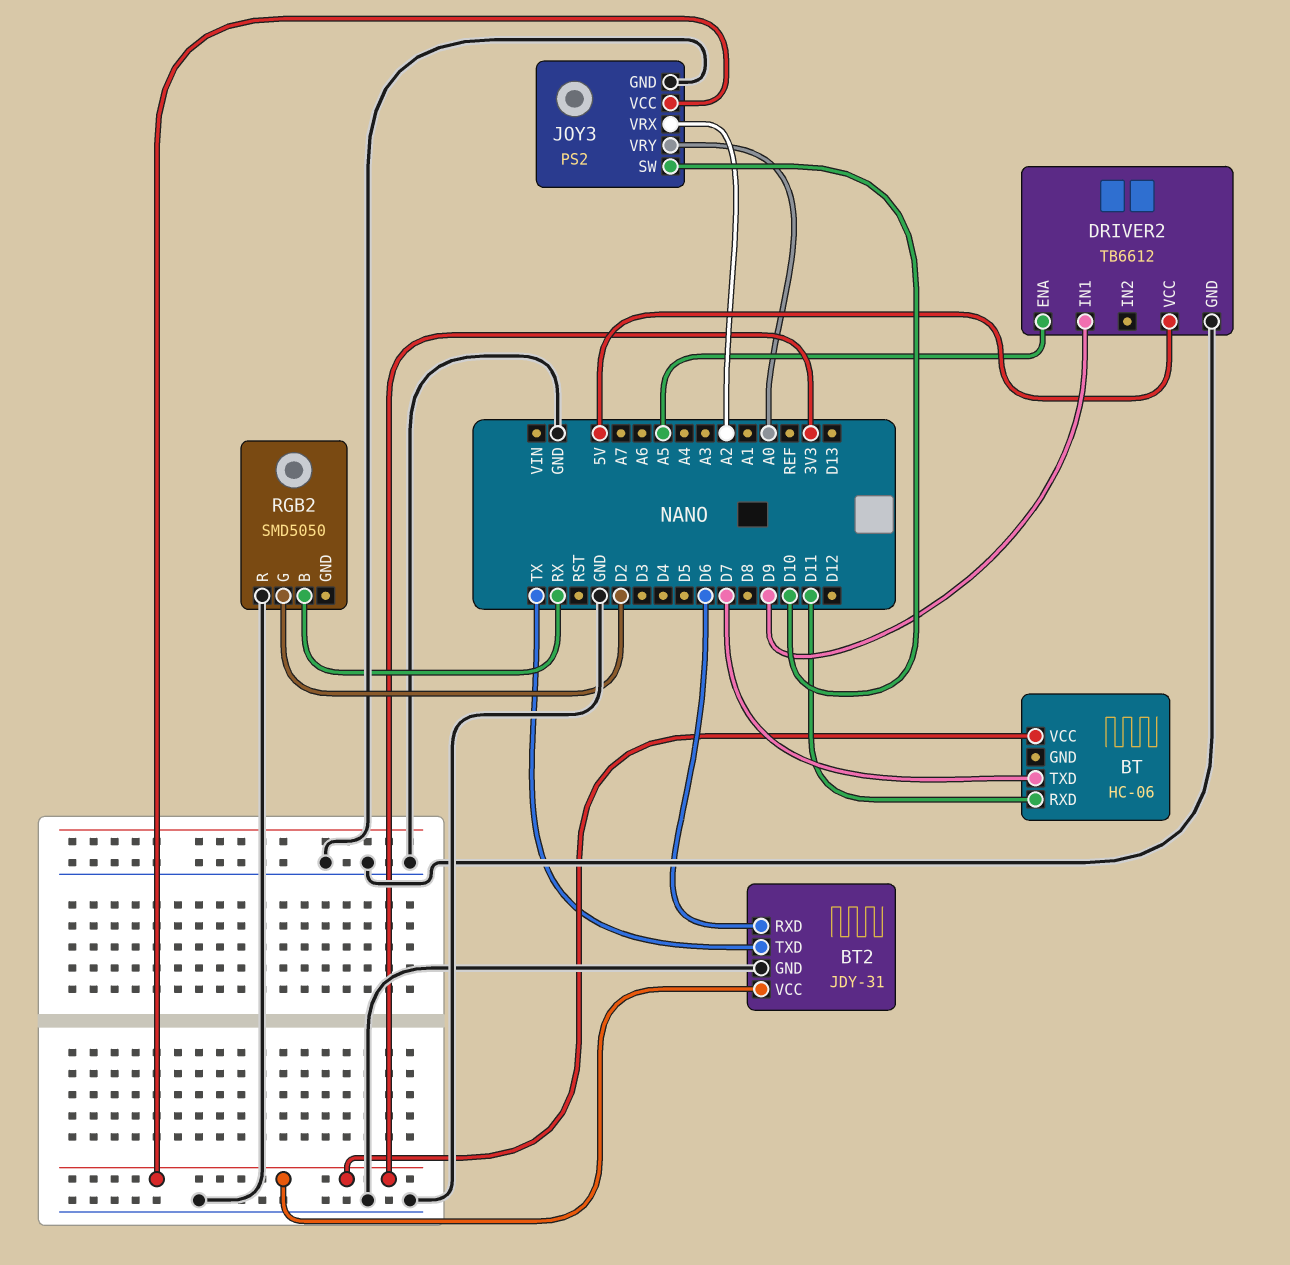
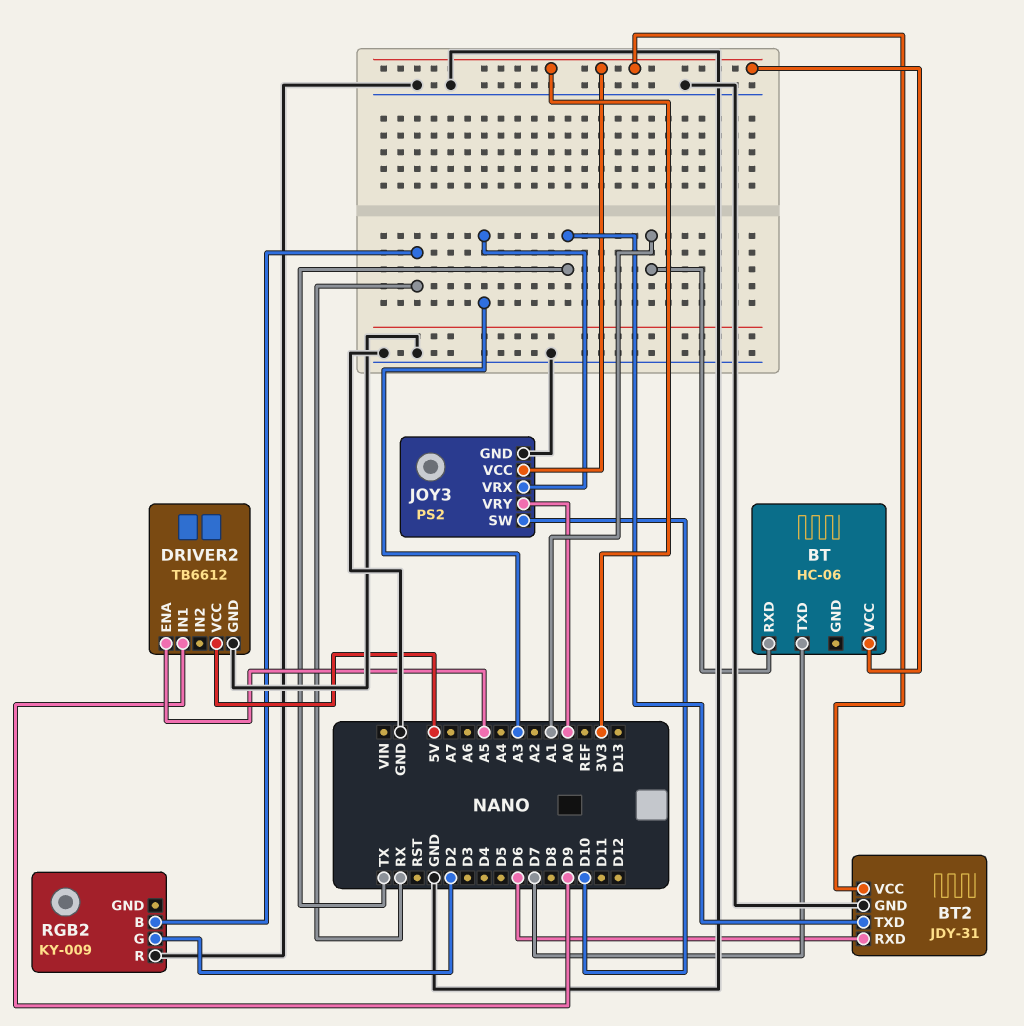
BT pin RXD: D11 -> A1
JOY3 pin VRX: A2 -> A3
RGB2: SMD5050 -> KY-009

